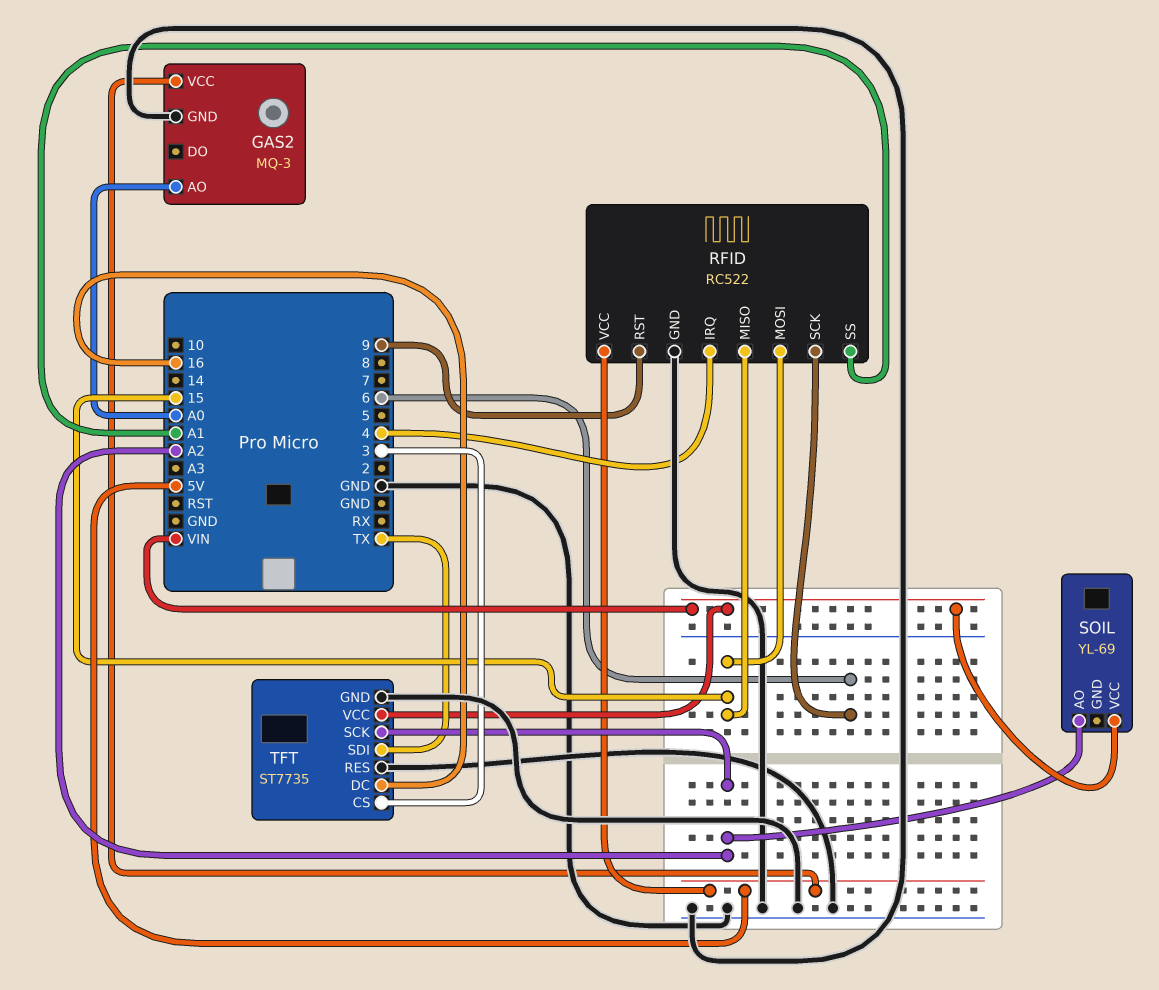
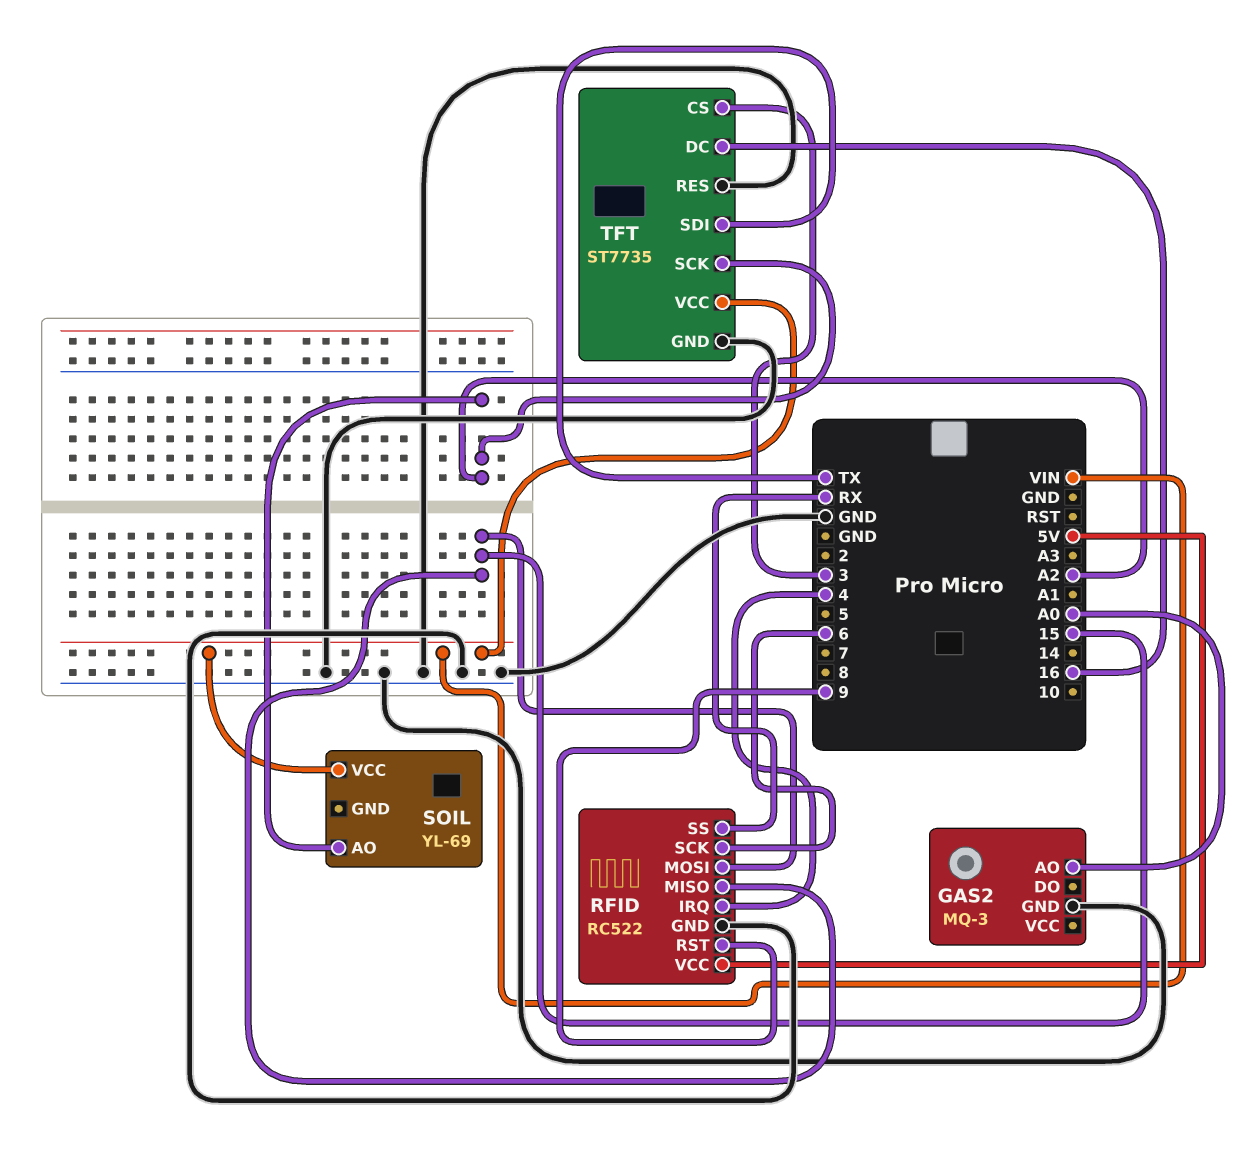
GAS2 pin VCC: 5V -> none
RFID pin SS: A1 -> RX

